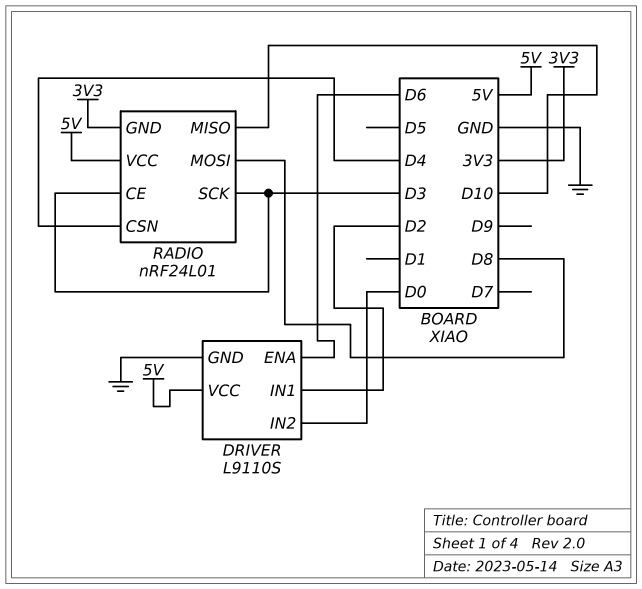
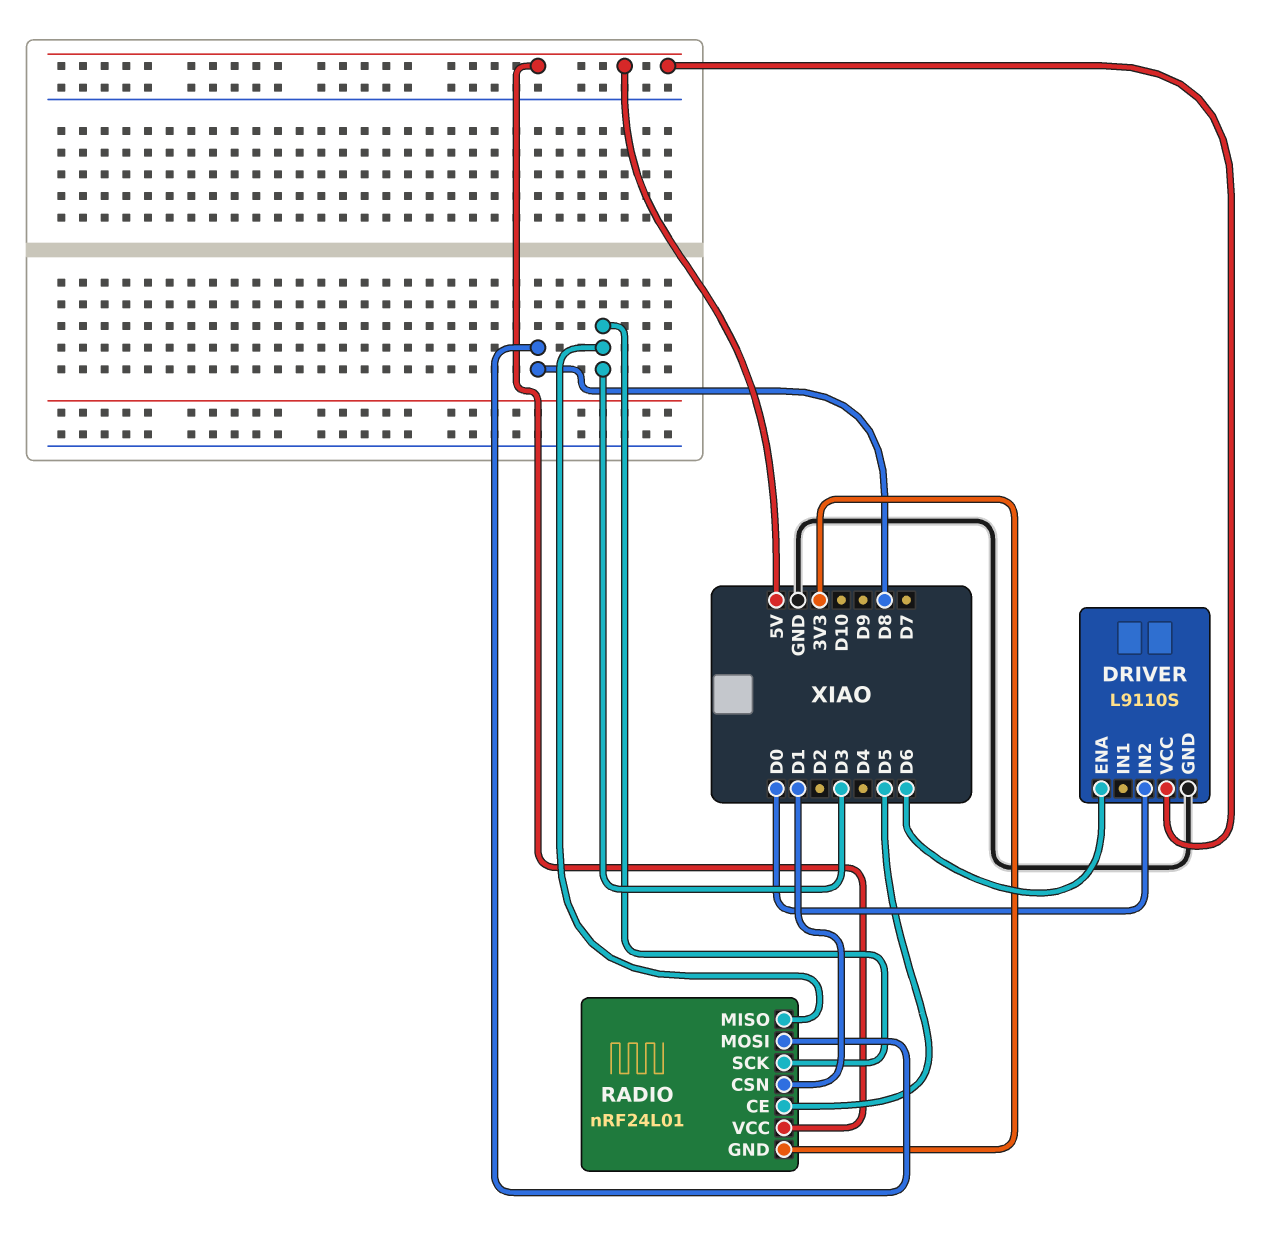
DRIVER pin IN1: D2 -> none
RADIO pin CE: D3 -> D5
RADIO pin CSN: D4 -> D1
RADIO pin MISO: D10 -> D3

